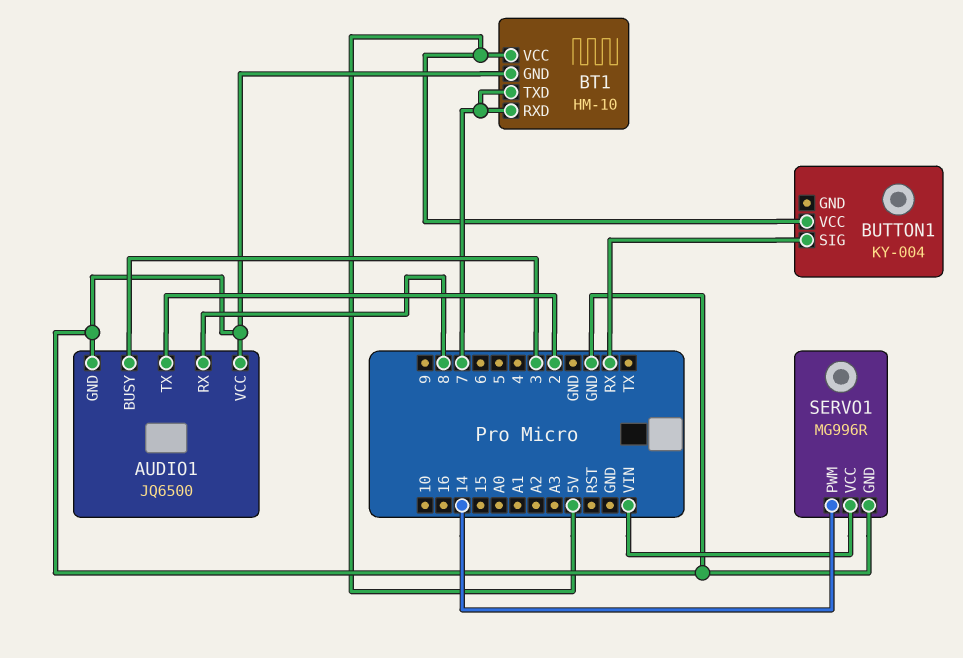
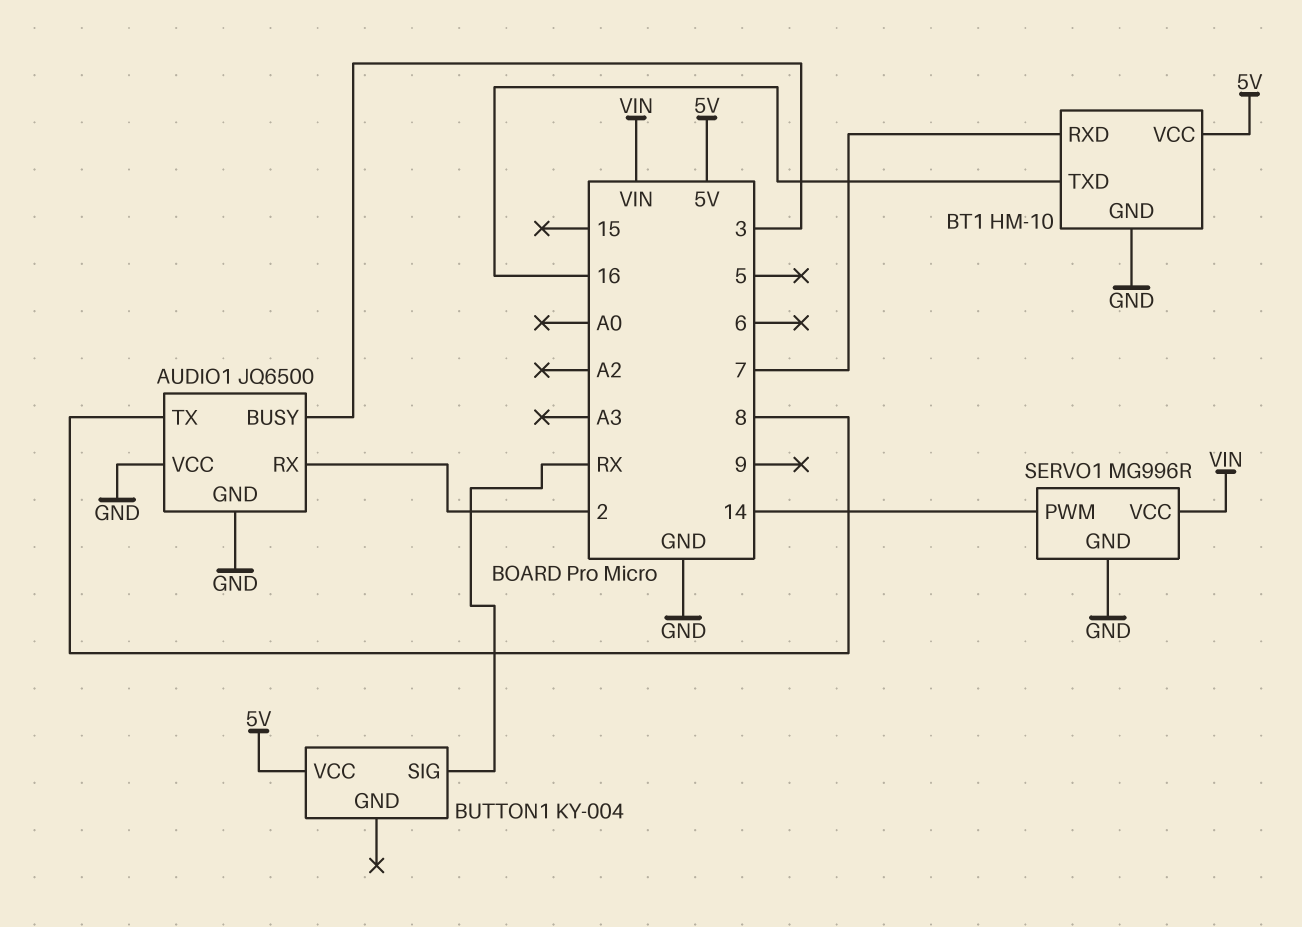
AUDIO1 pin RX: 8 -> 2
AUDIO1 pin TX: 2 -> 8
BT1 pin TXD: 7 -> 16

